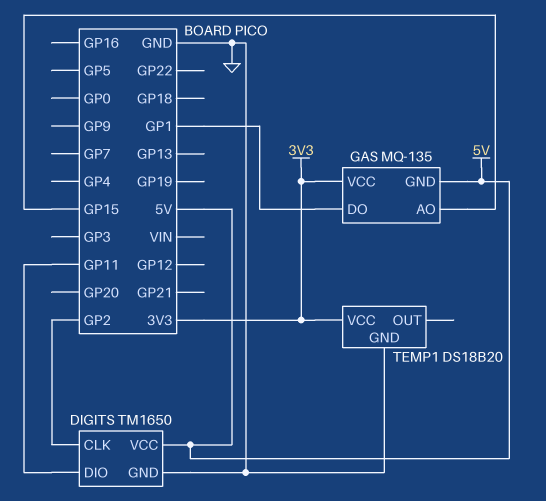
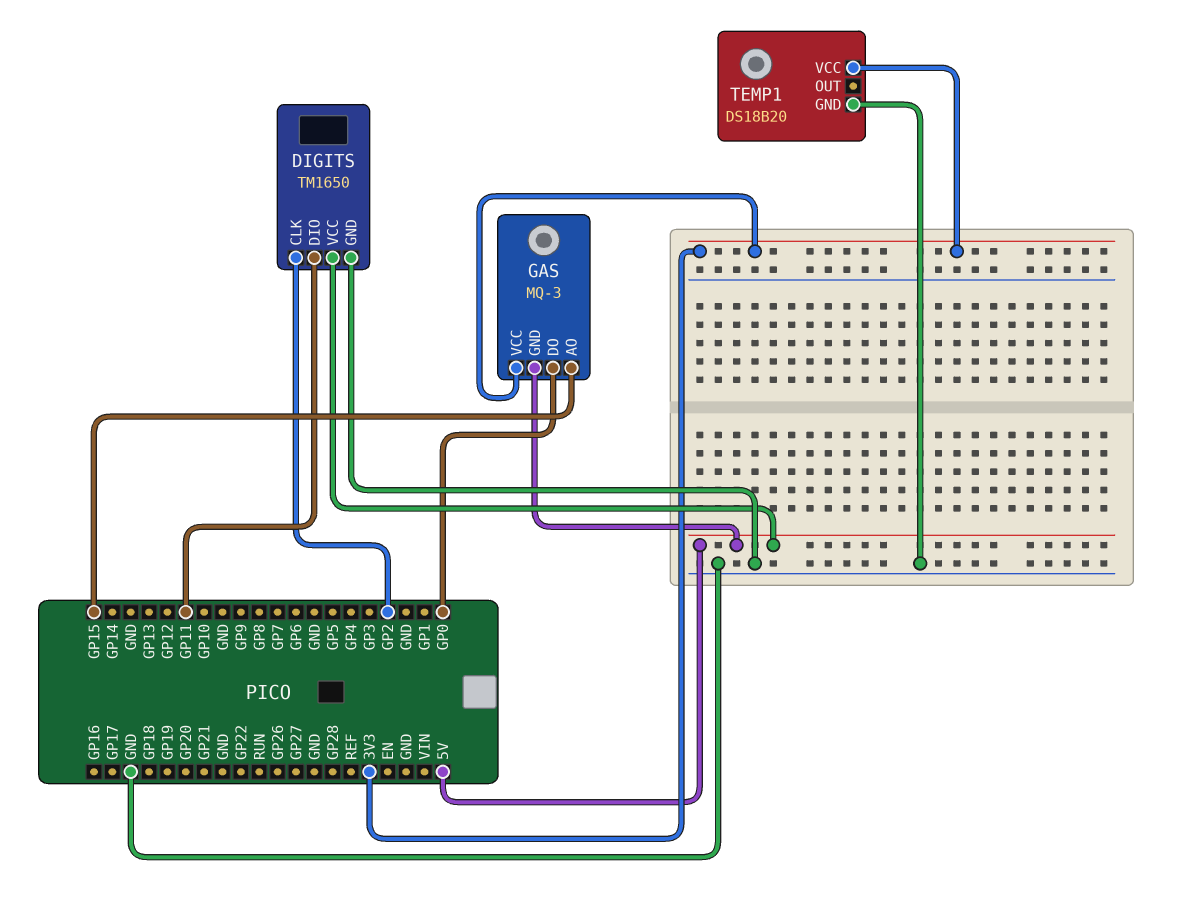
GAS: MQ-135 -> MQ-3
GAS pin DO: GP1 -> GP0

